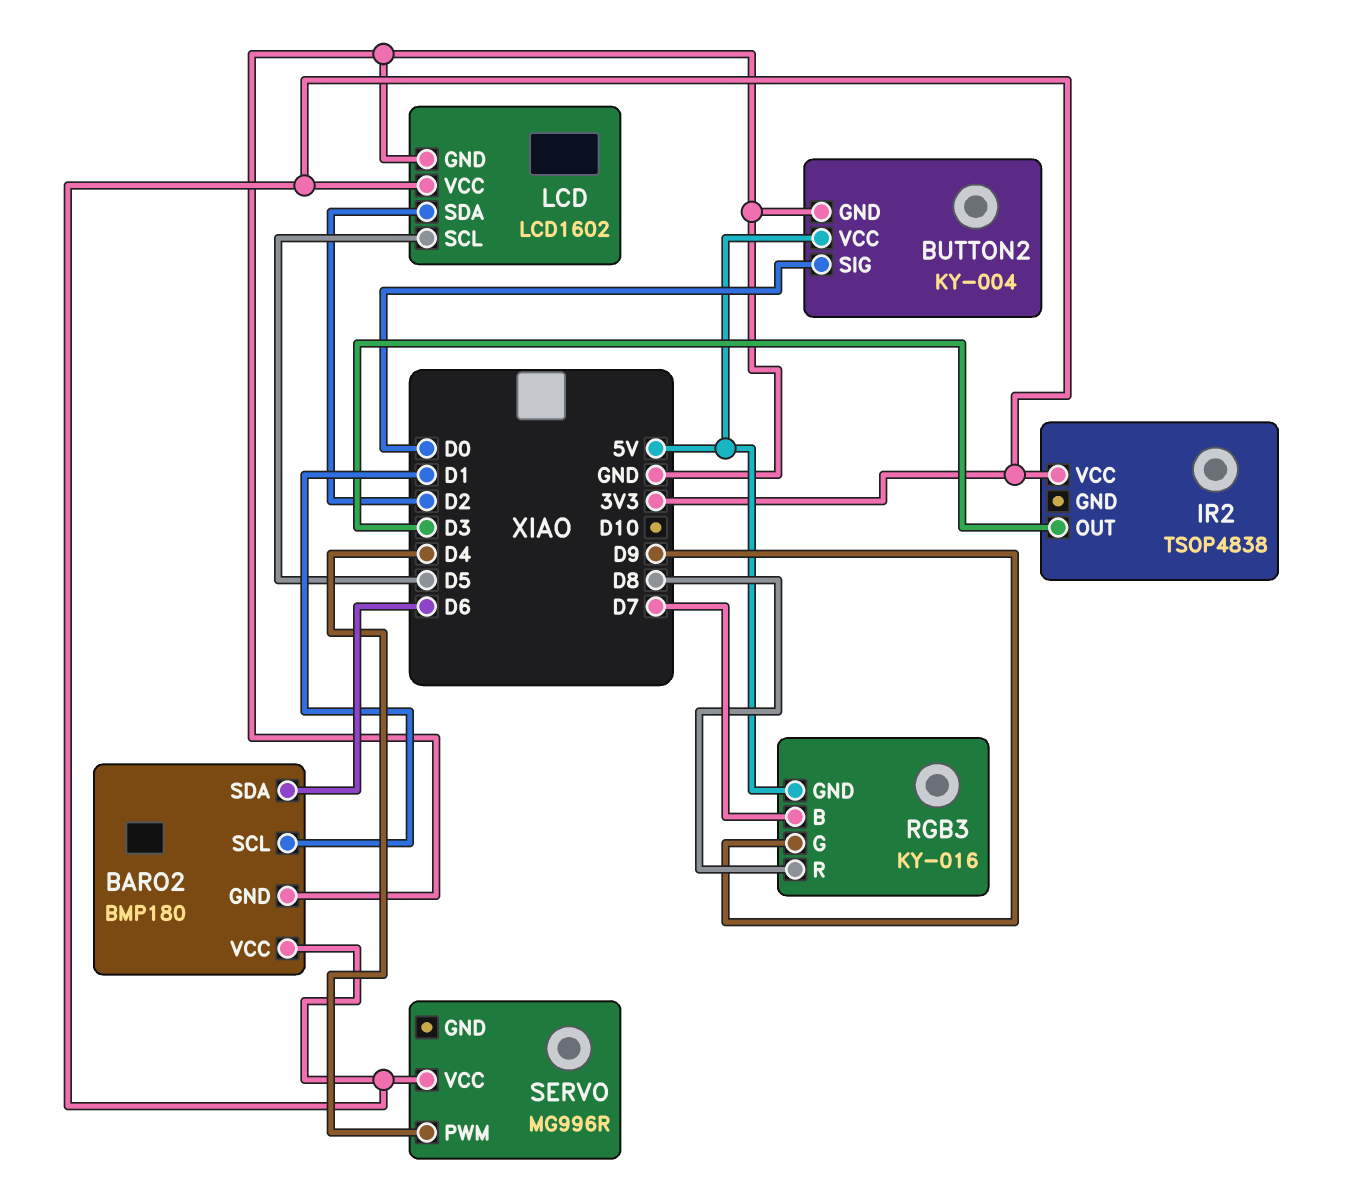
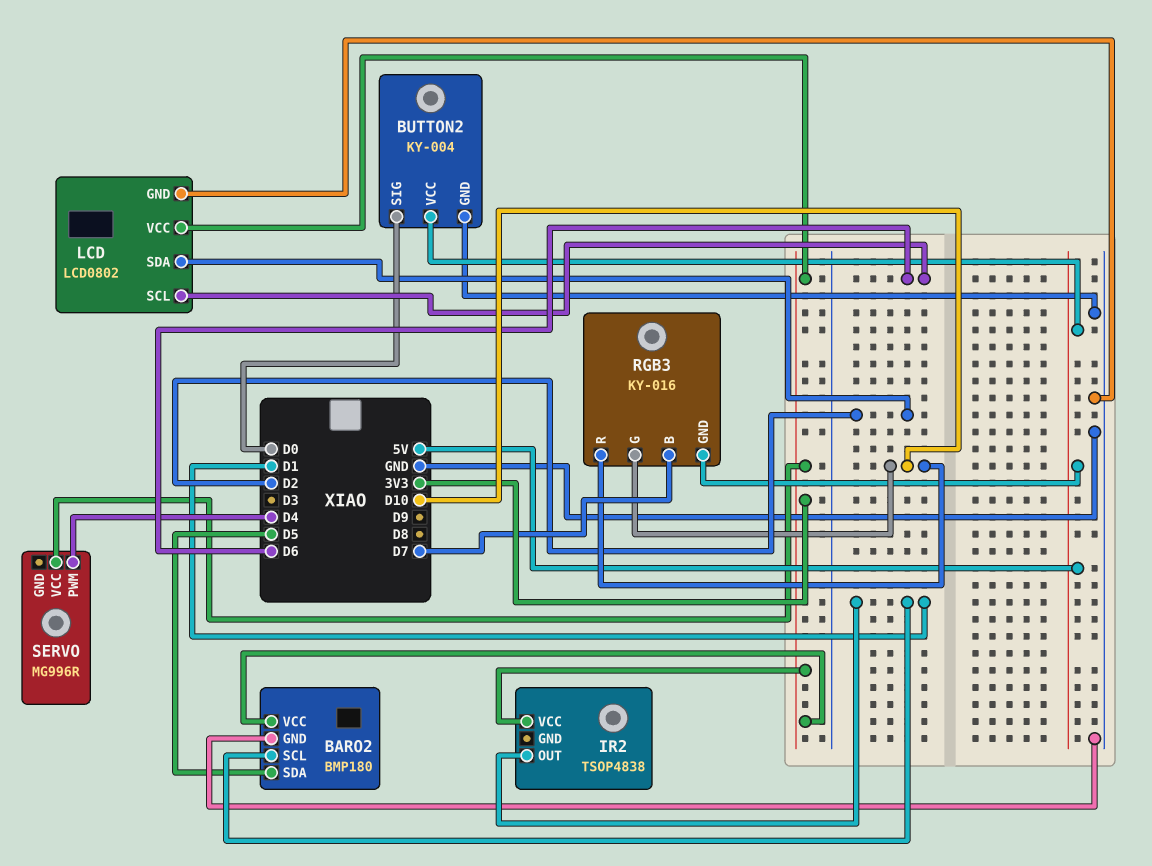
BARO2 pin SDA: D6 -> D5
IR2 pin OUT: D3 -> D1
LCD: LCD1602 -> LCD0802
LCD pin SCL: D5 -> D6
RGB3 pin G: D9 -> D10
RGB3 pin R: D8 -> D10

